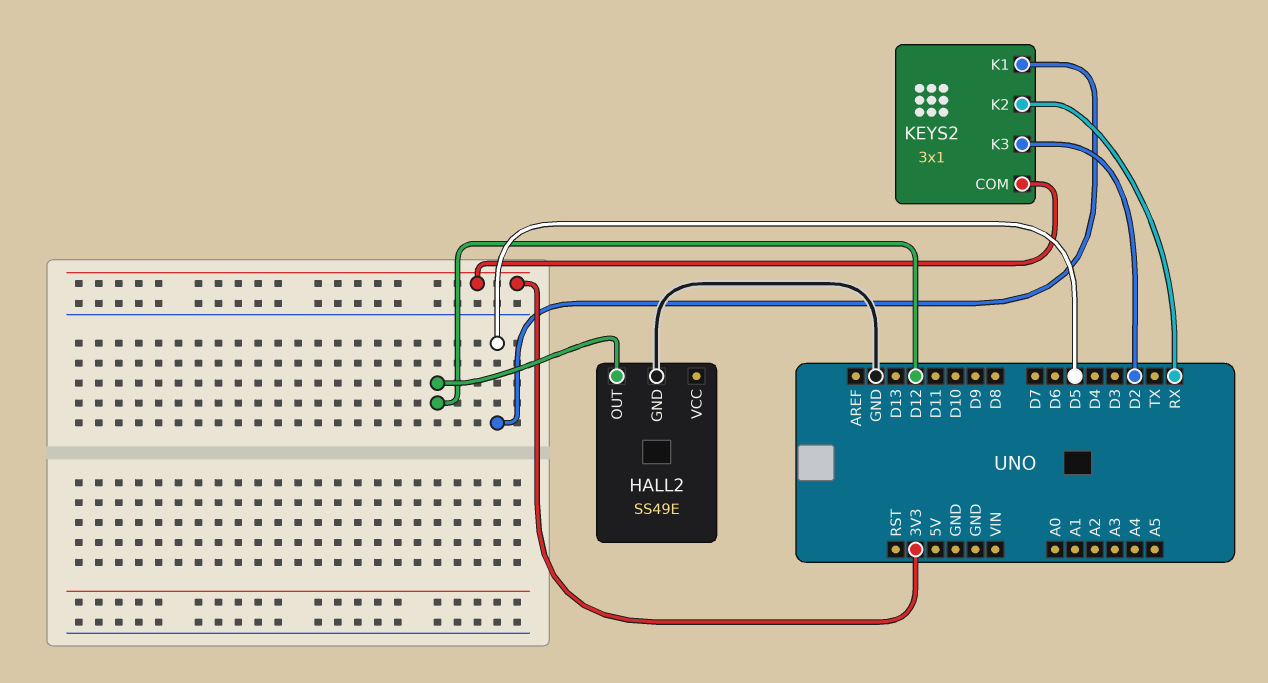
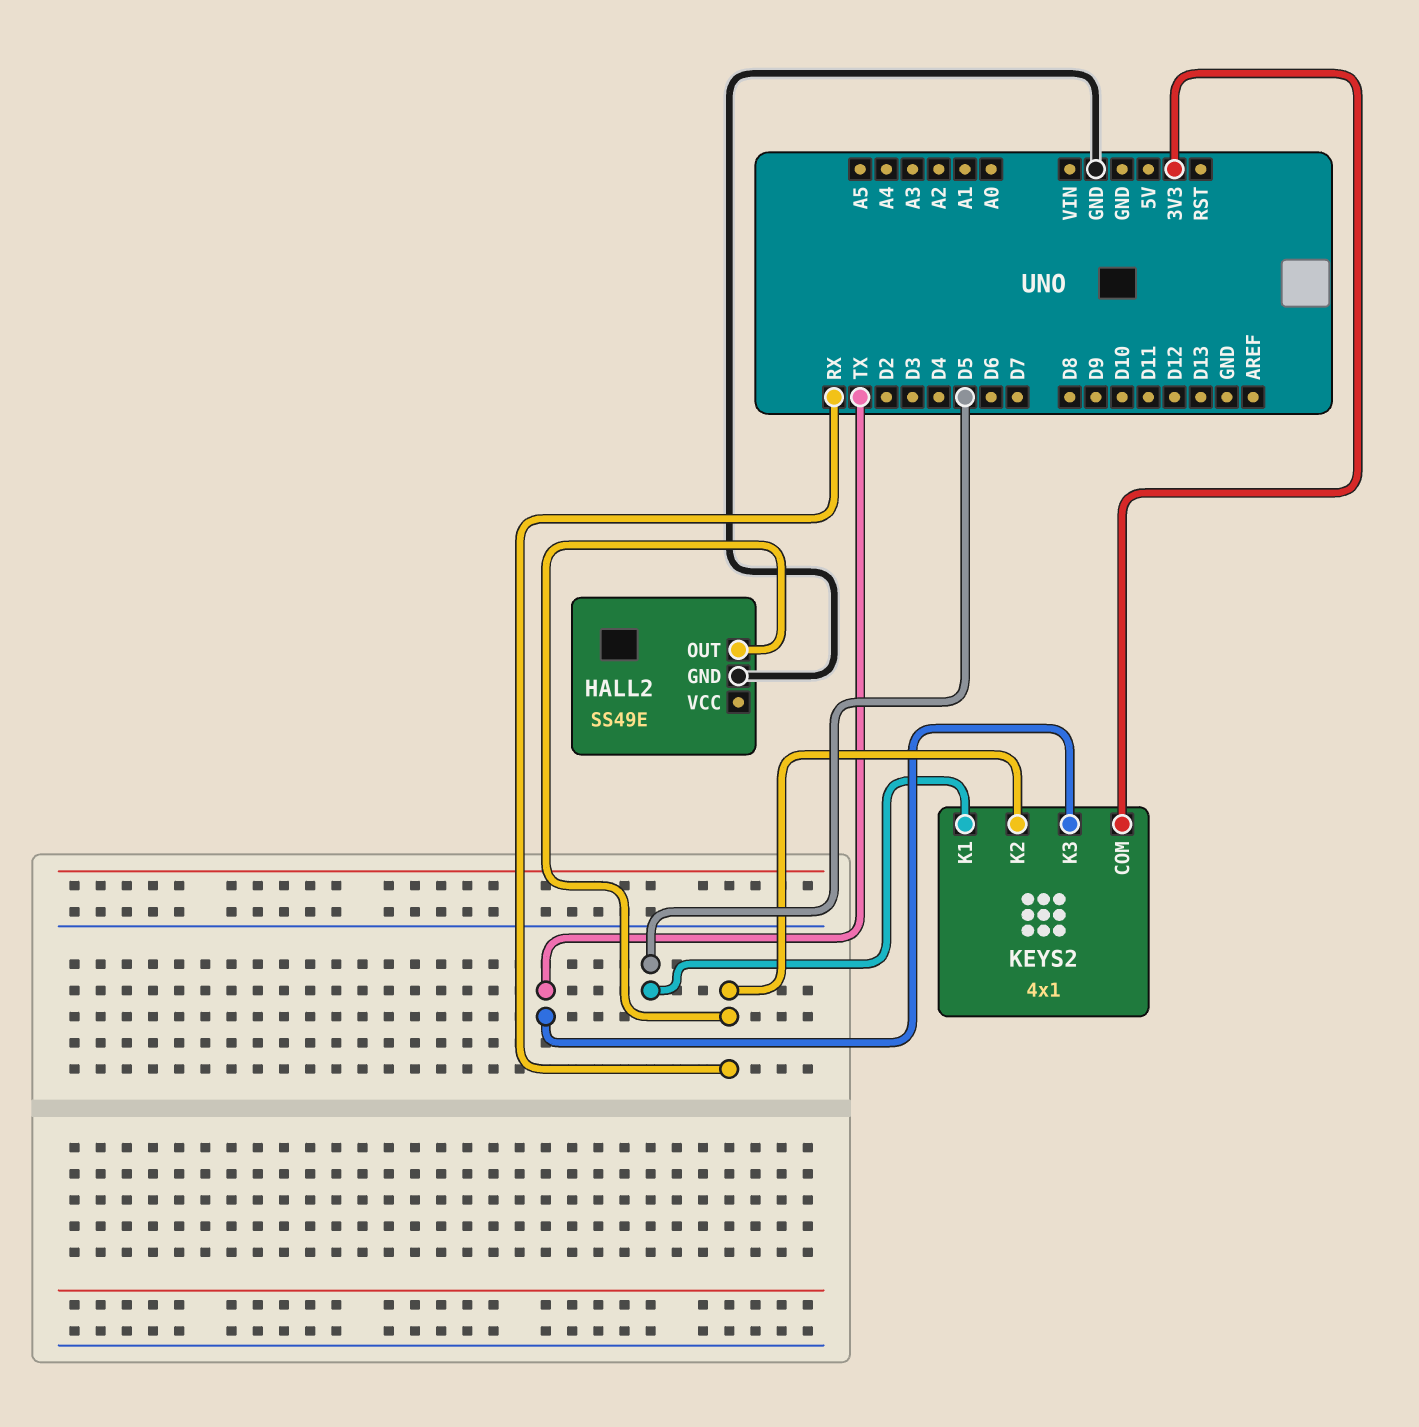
HALL2 pin OUT: D12 -> RX
KEYS2: 3x1 -> 4x1
KEYS2 pin K3: D2 -> TX

